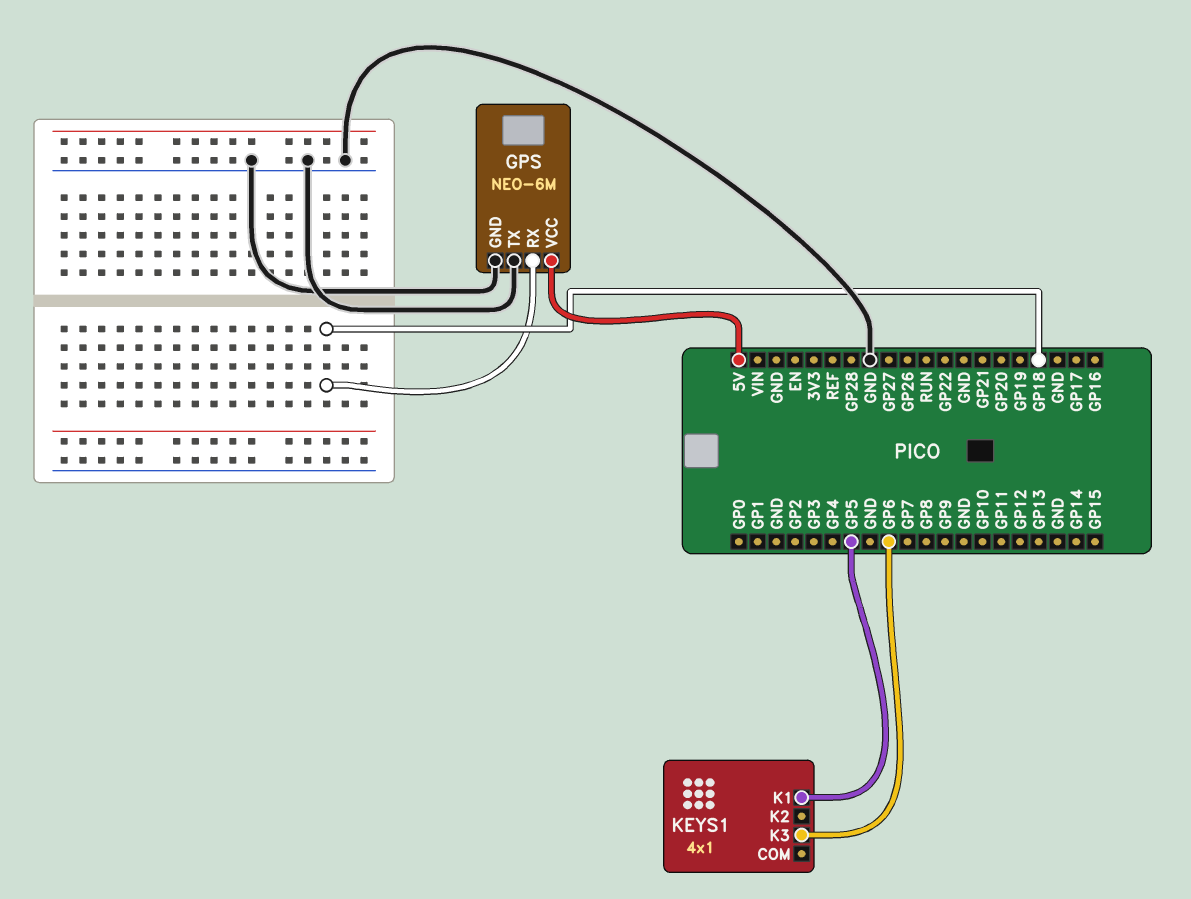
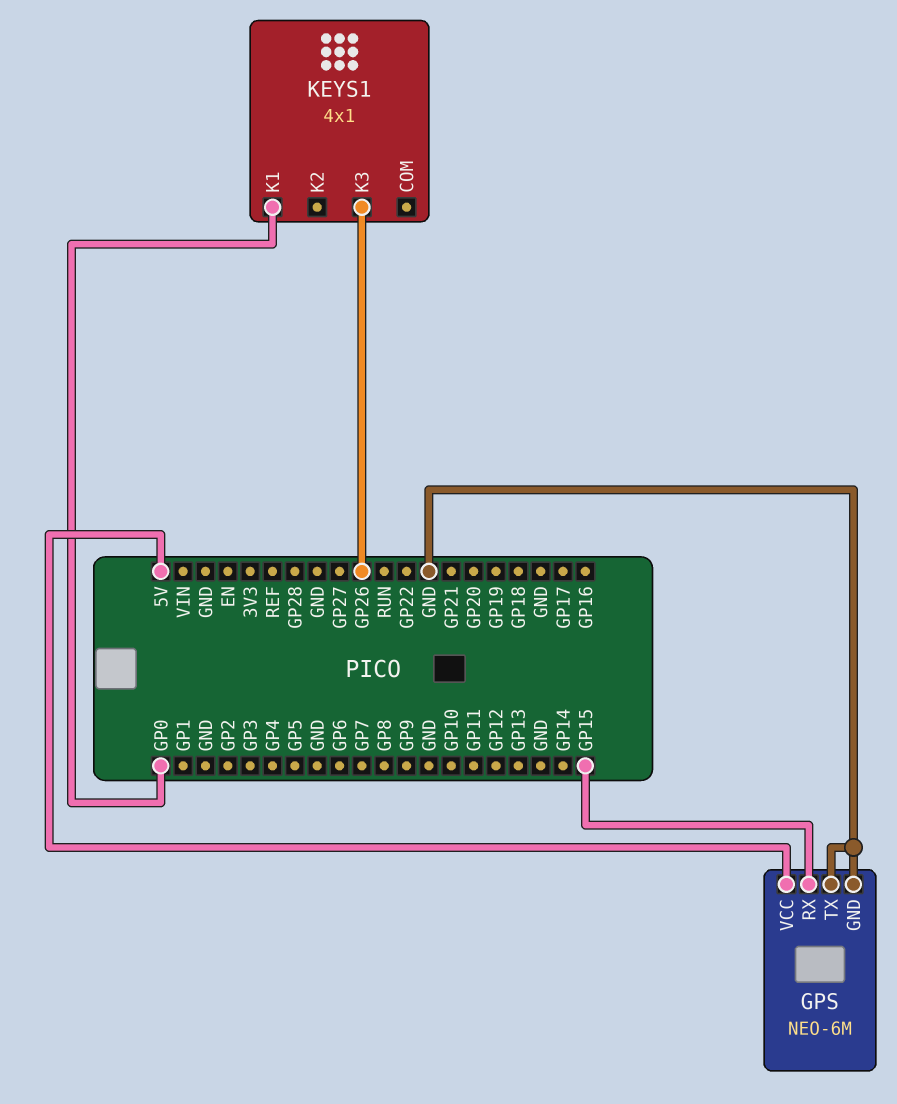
GPS pin RX: GP18 -> GP15
KEYS1 pin K1: GP5 -> GP0
KEYS1 pin K3: GP6 -> GP26

